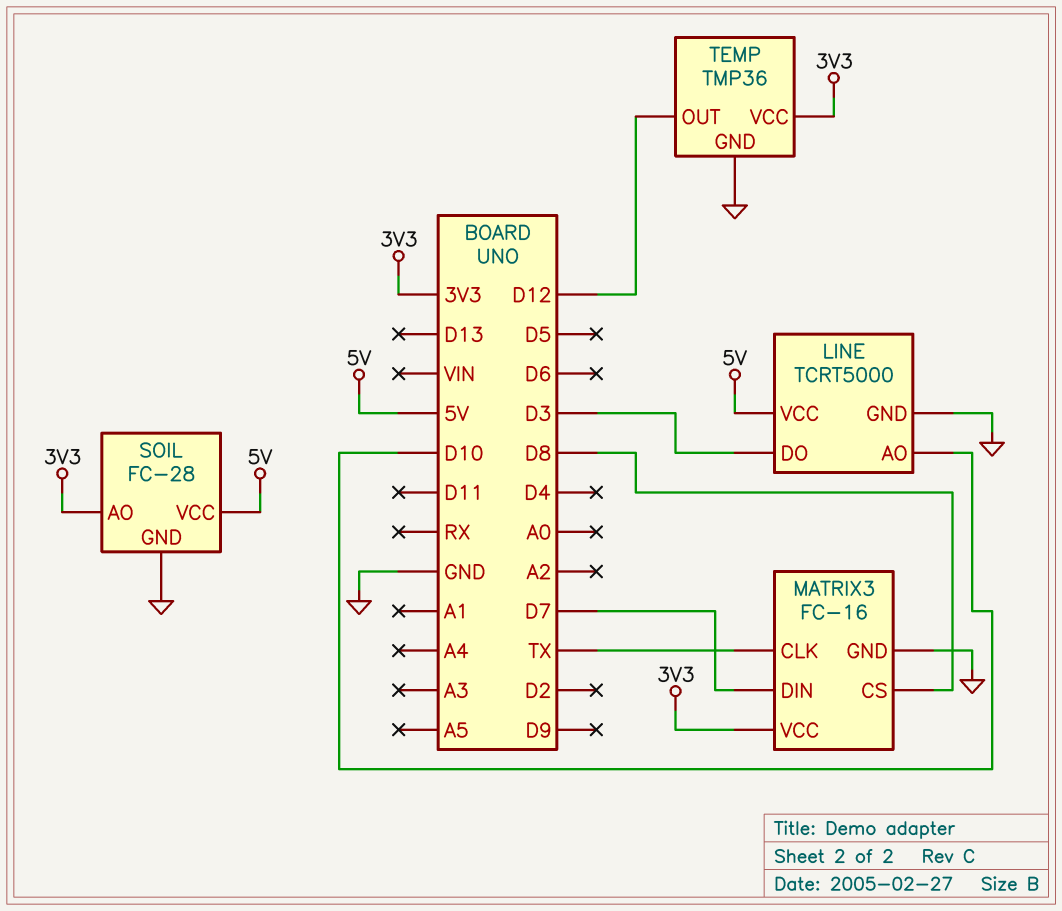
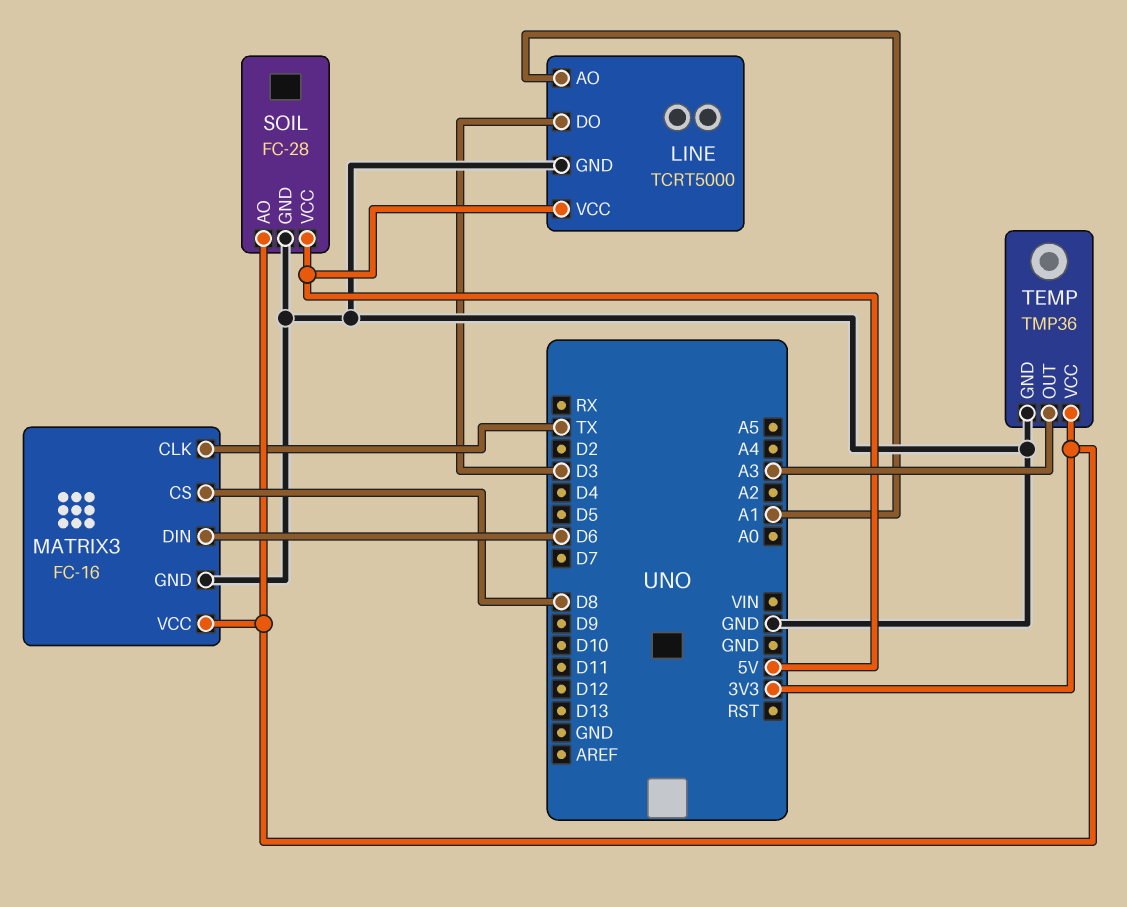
LINE pin AO: D10 -> A1
MATRIX3 pin DIN: D7 -> D6
TEMP pin OUT: D12 -> A3

